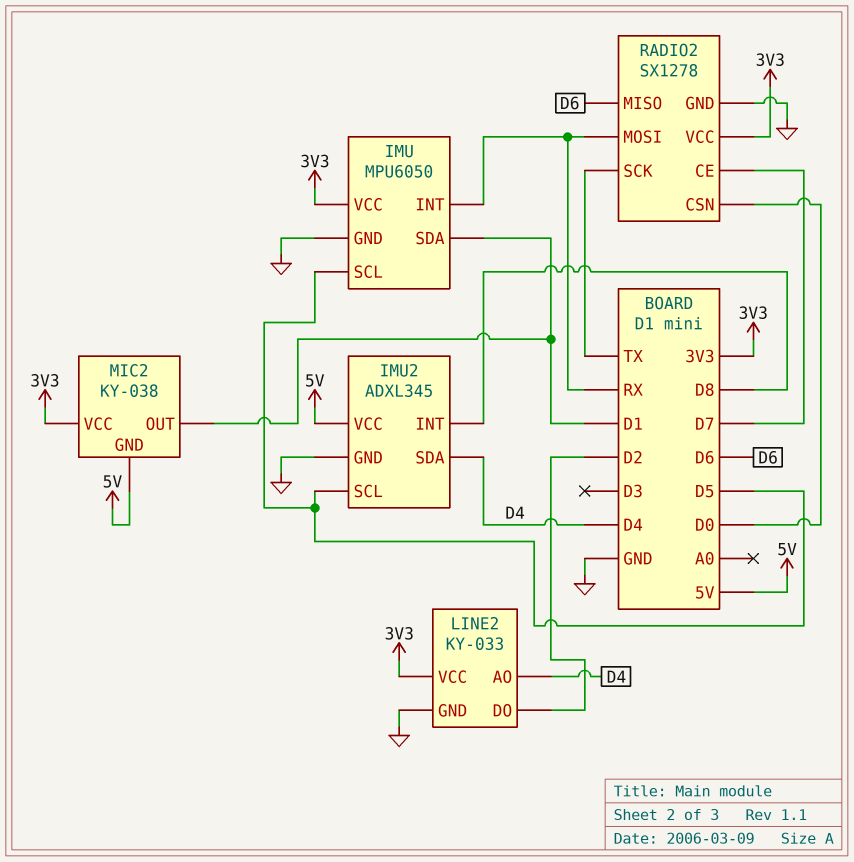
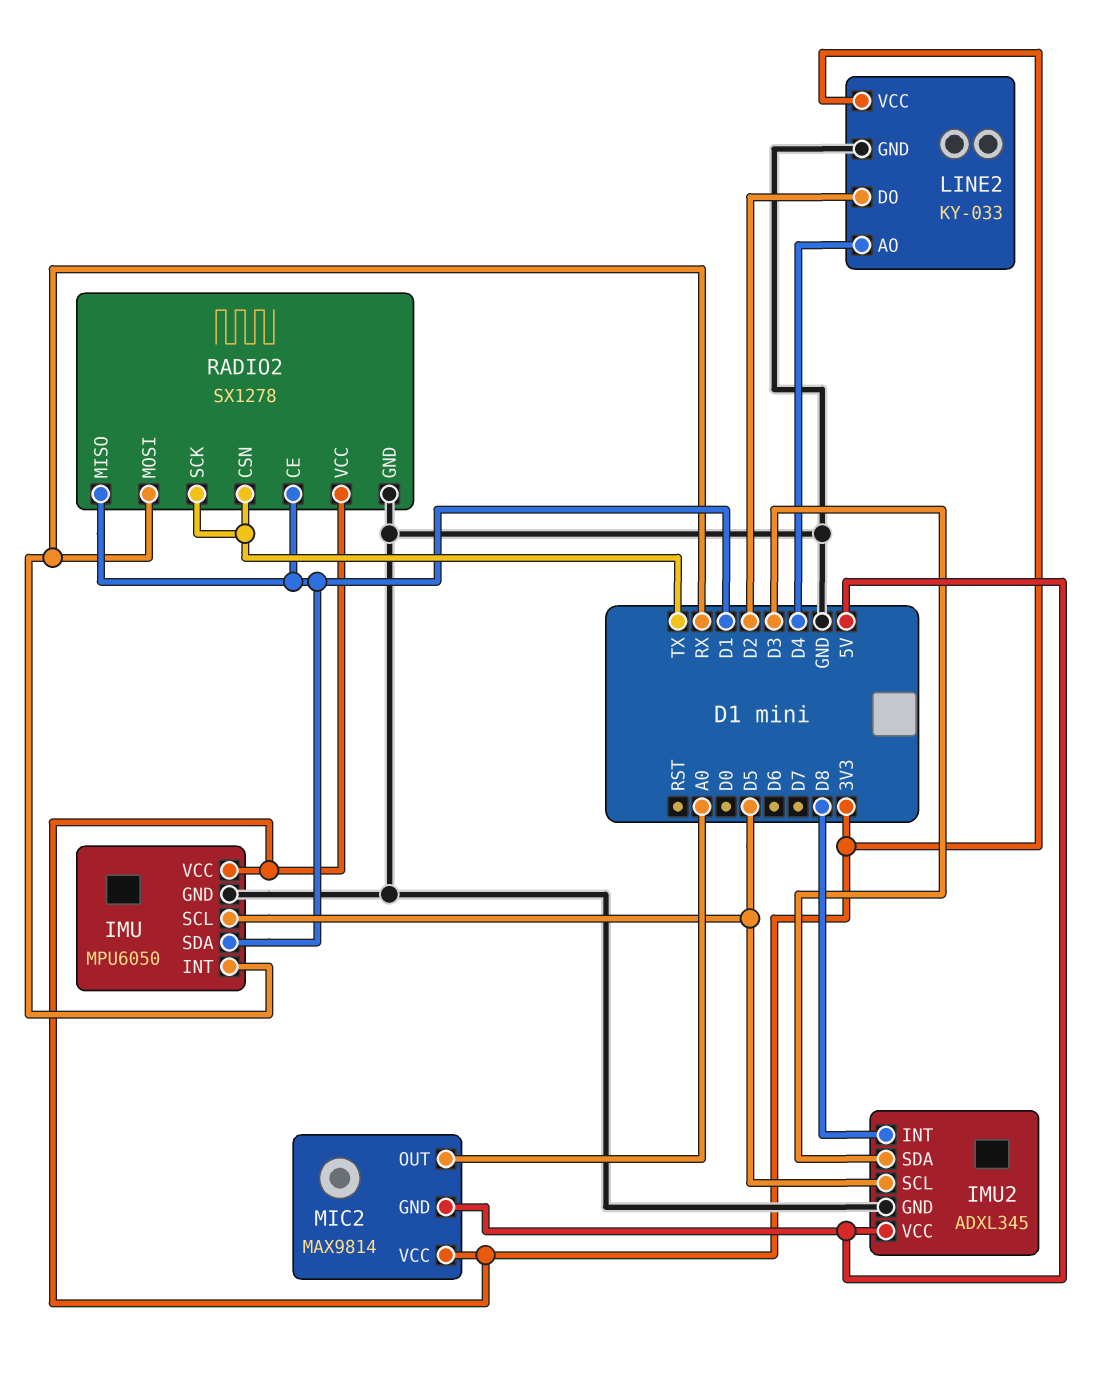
IMU2 pin SDA: D4 -> D3
MIC2: KY-038 -> MAX9814
MIC2 pin OUT: D1 -> A0
RADIO2 pin CE: D7 -> D1
RADIO2 pin CSN: D0 -> TX
RADIO2 pin MISO: D6 -> D1

